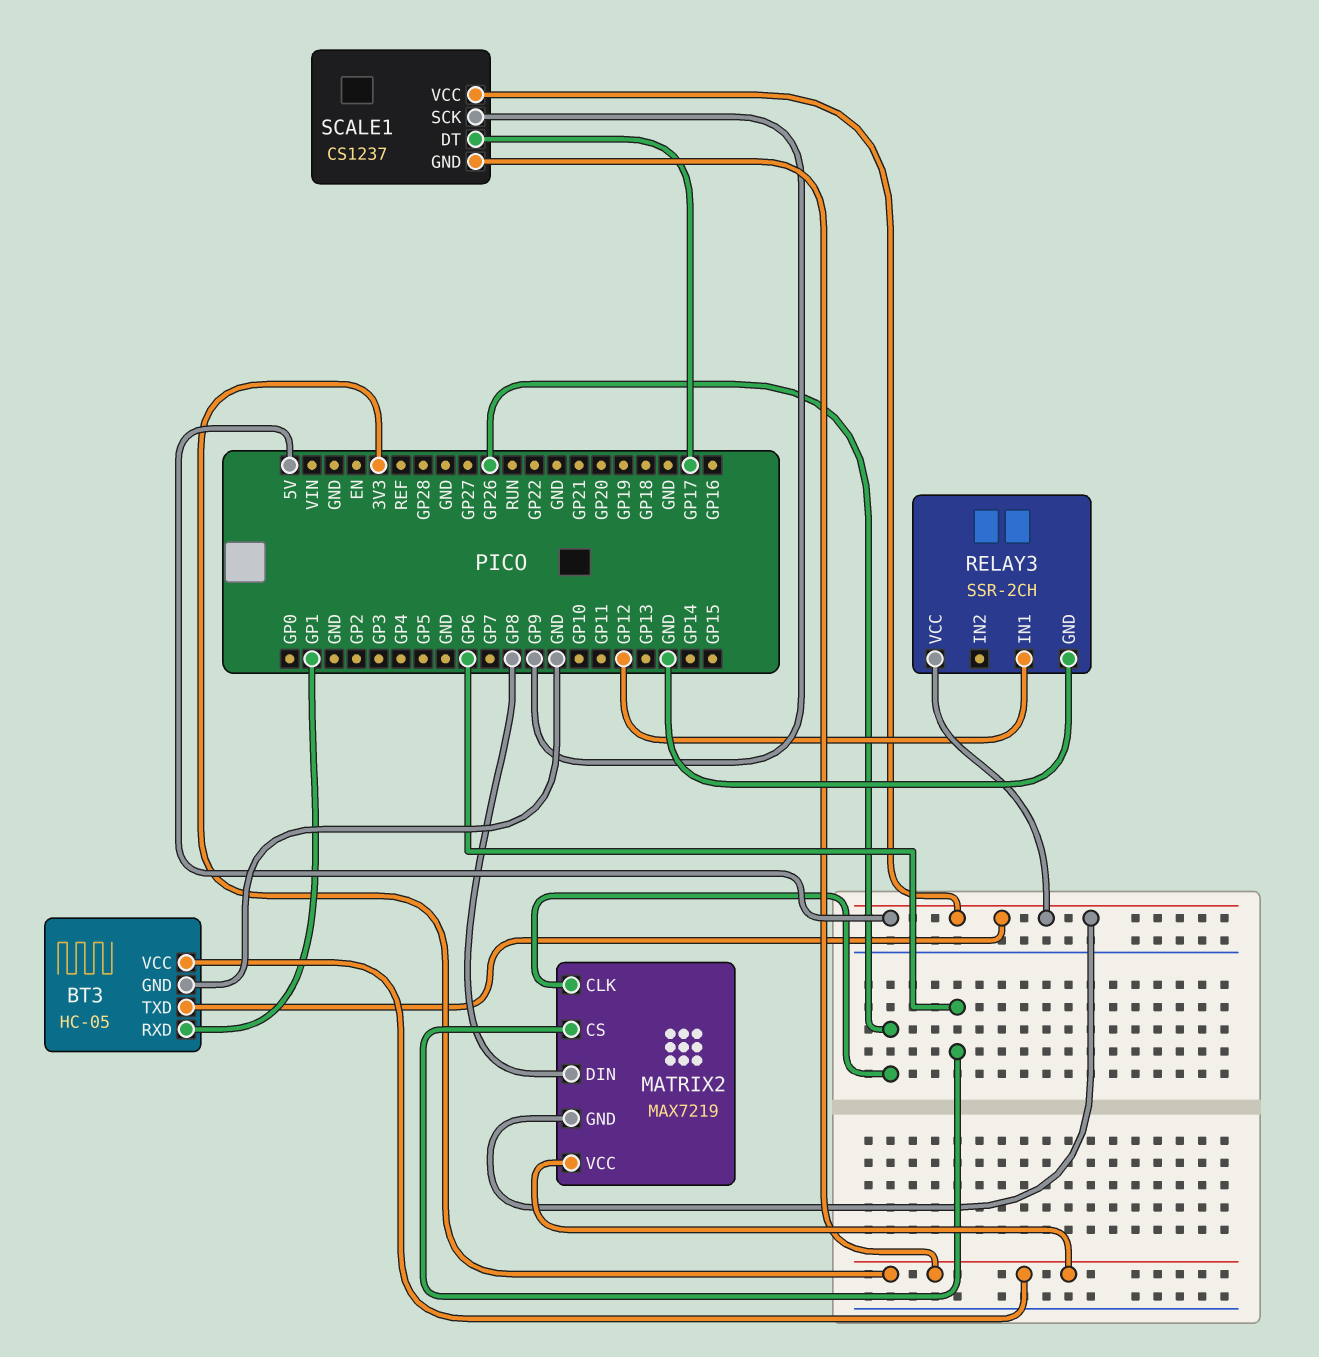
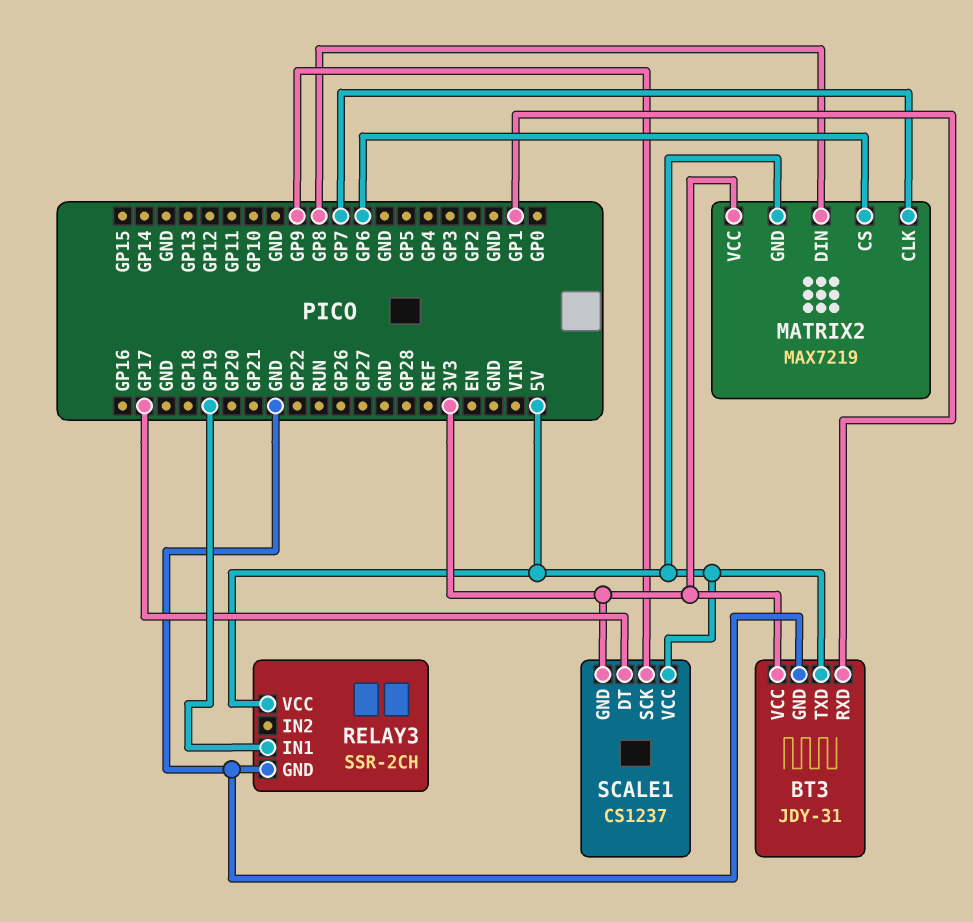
BT3: HC-05 -> JDY-31
MATRIX2 pin CLK: GP26 -> GP7
RELAY3 pin IN1: GP12 -> GP19

